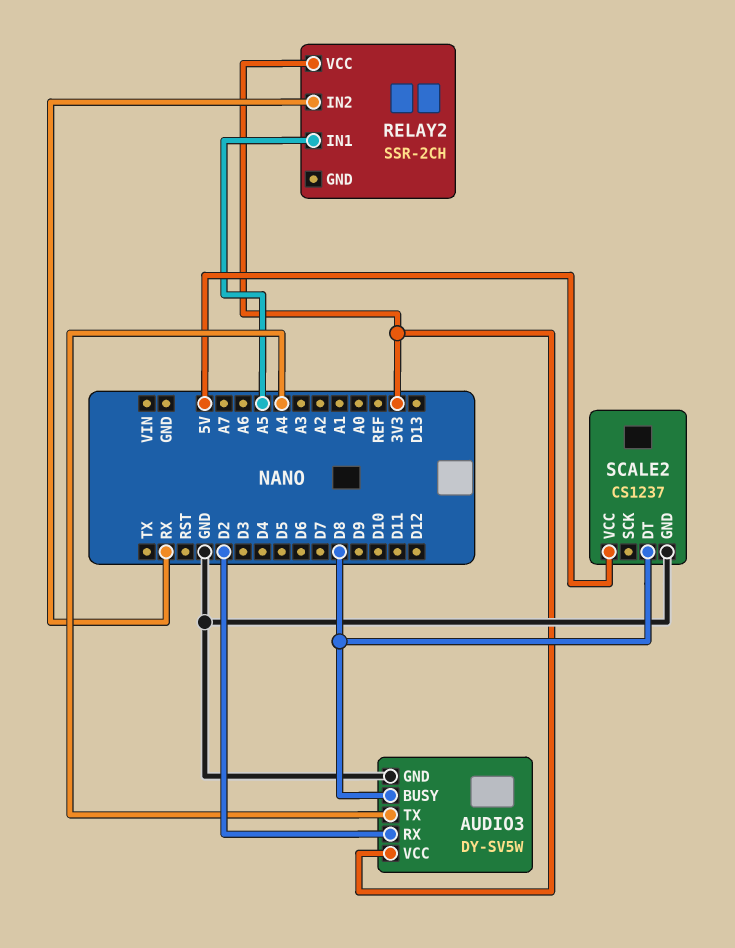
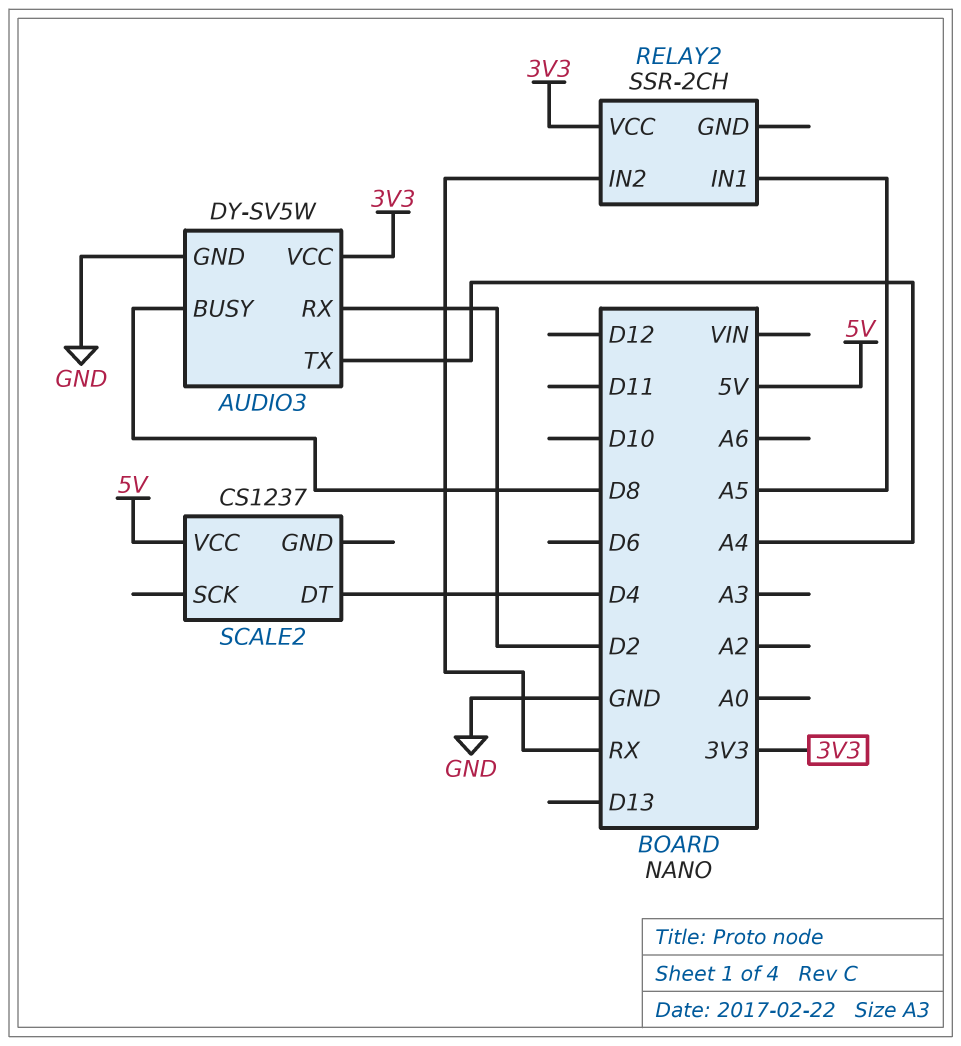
SCALE2 pin DT: D8 -> D4
SCALE2 pin GND: GND -> none

